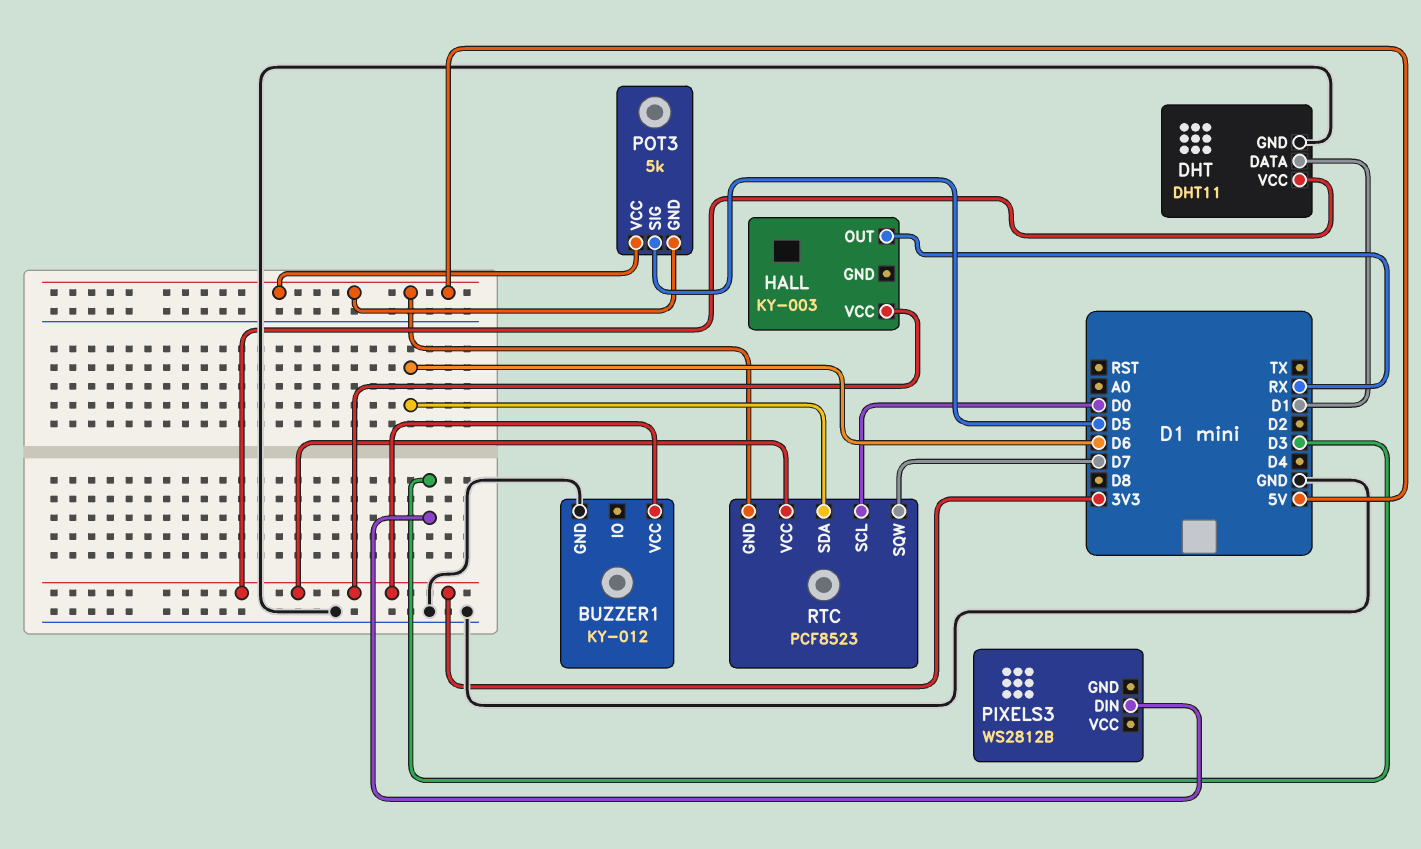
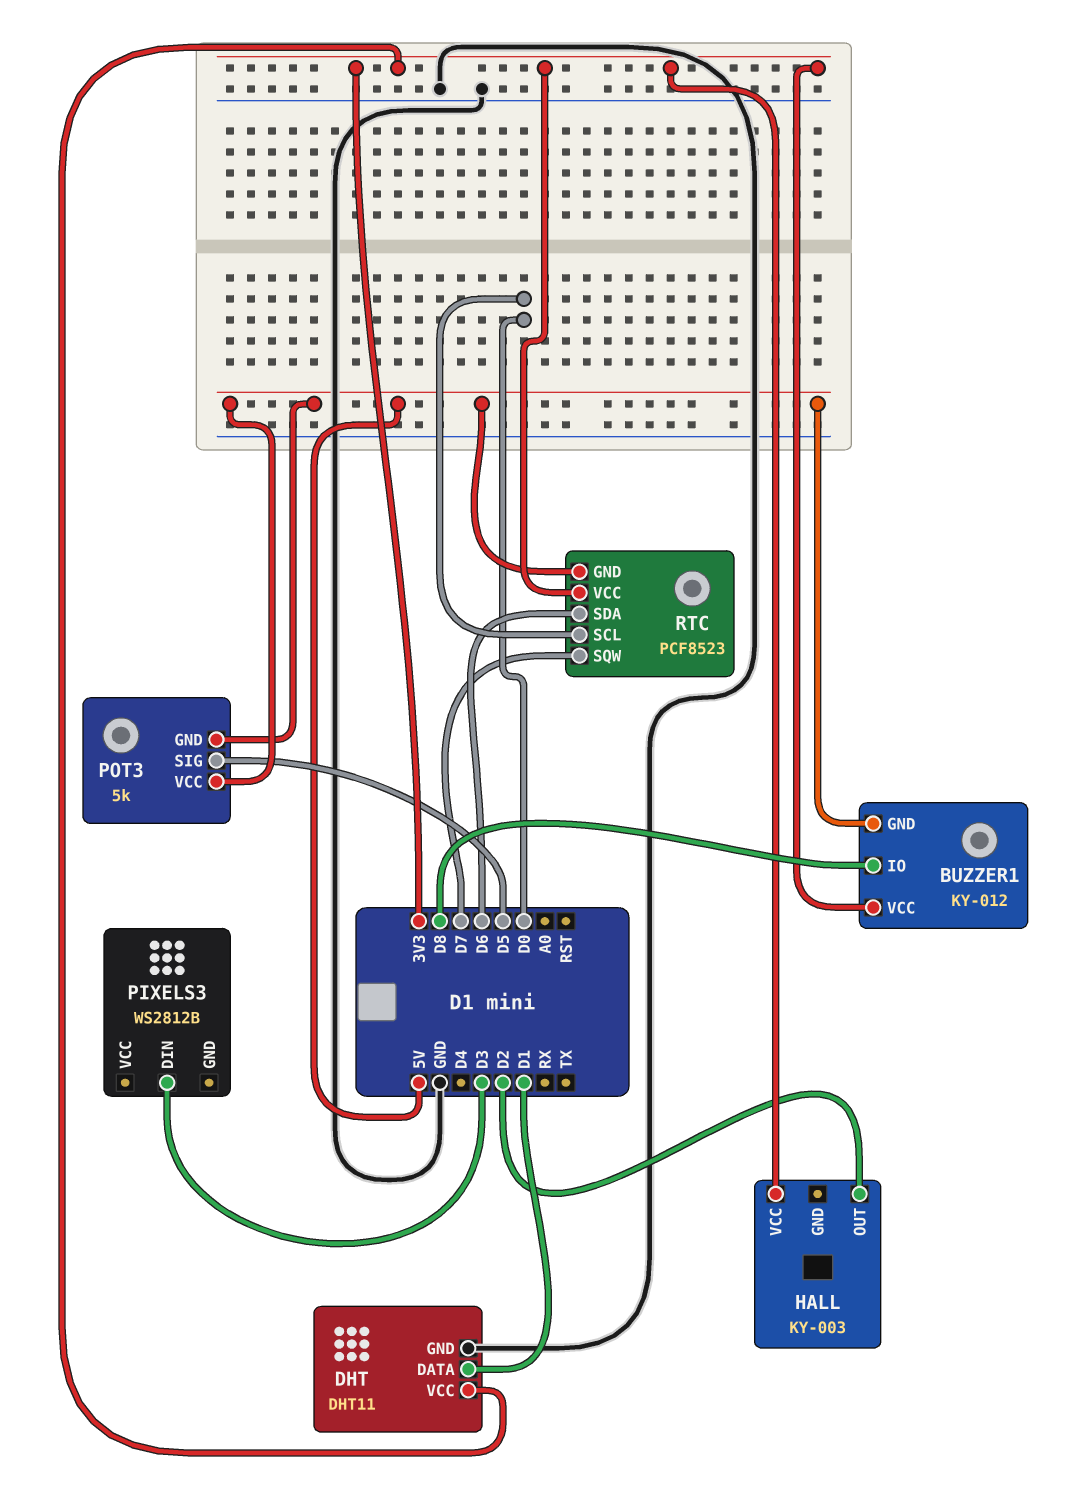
BUZZER1 pin GND: GND -> 5V
BUZZER1 pin IO: none -> D8
HALL pin OUT: RX -> D2

